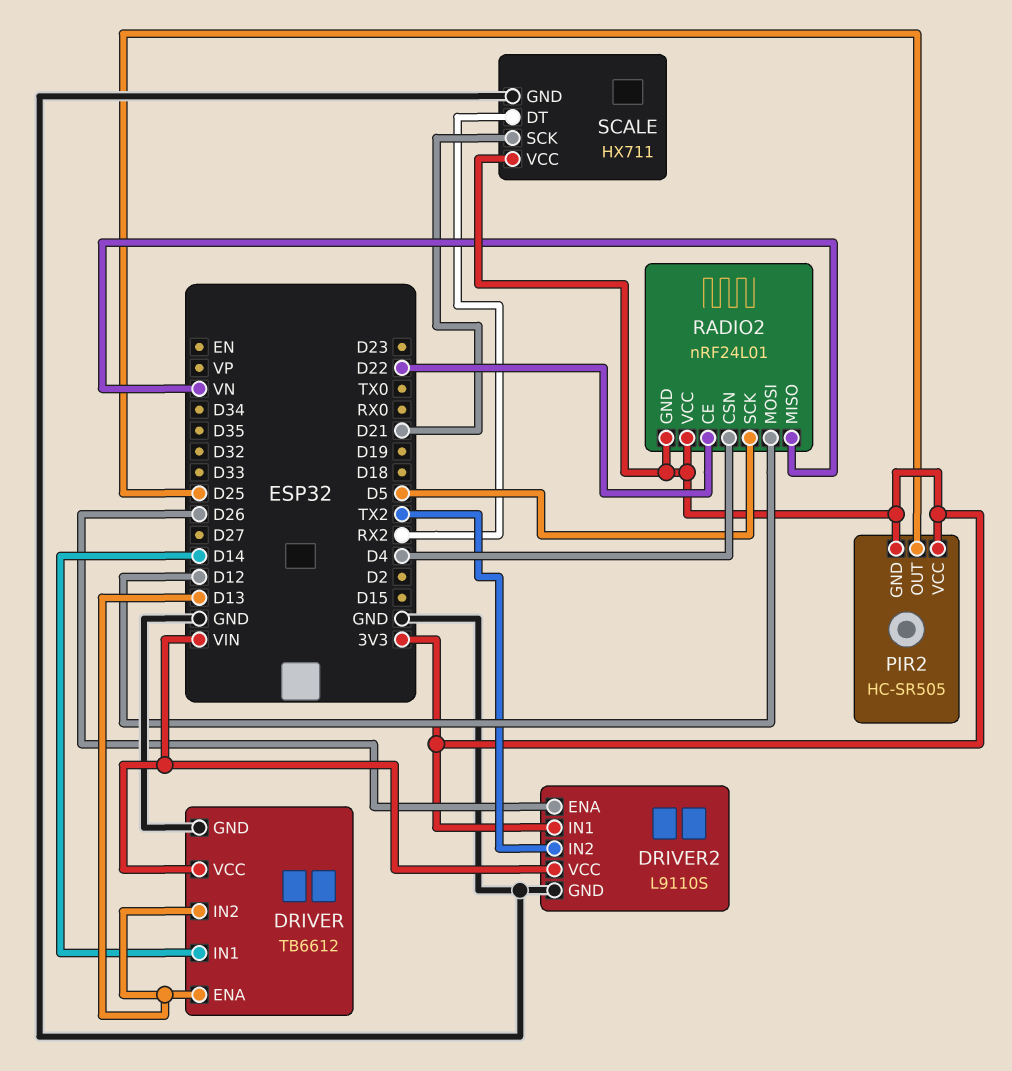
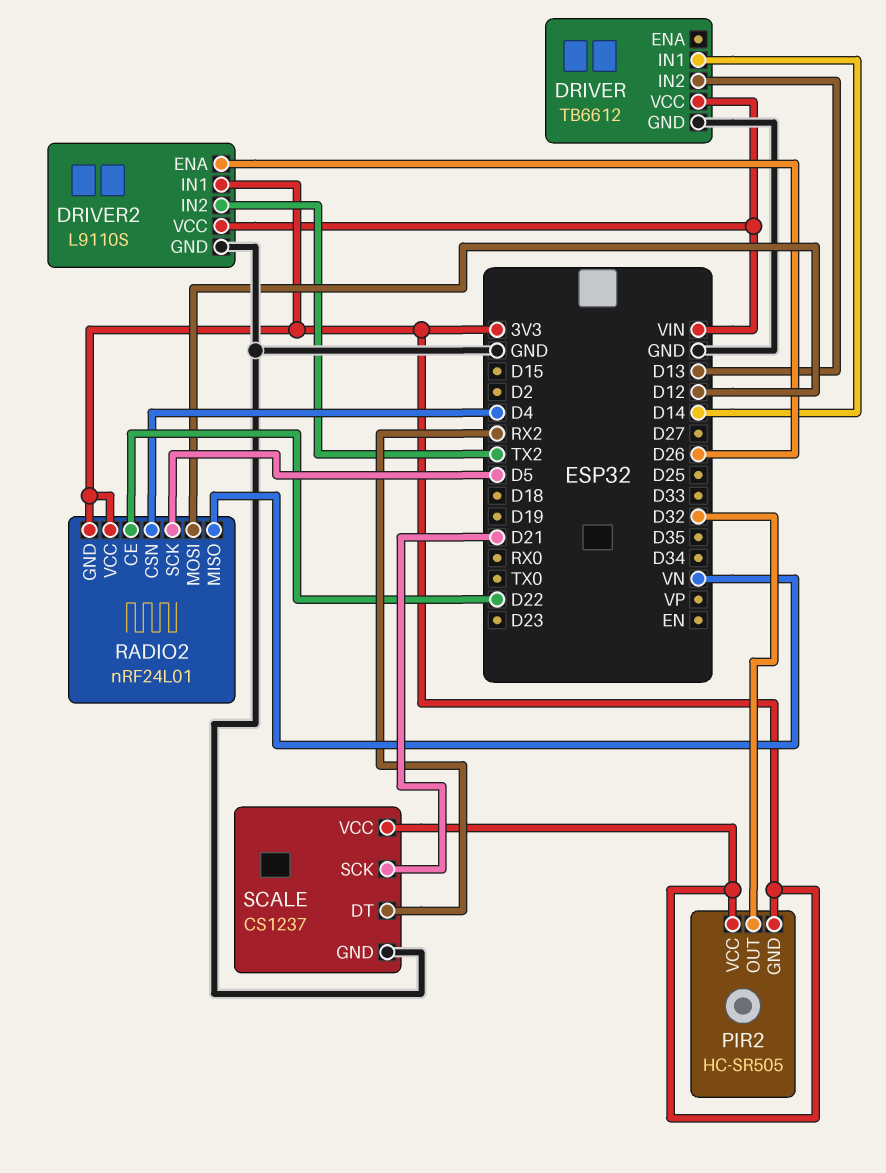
DRIVER pin ENA: D13 -> none
PIR2 pin OUT: D25 -> D32
SCALE: HX711 -> CS1237

